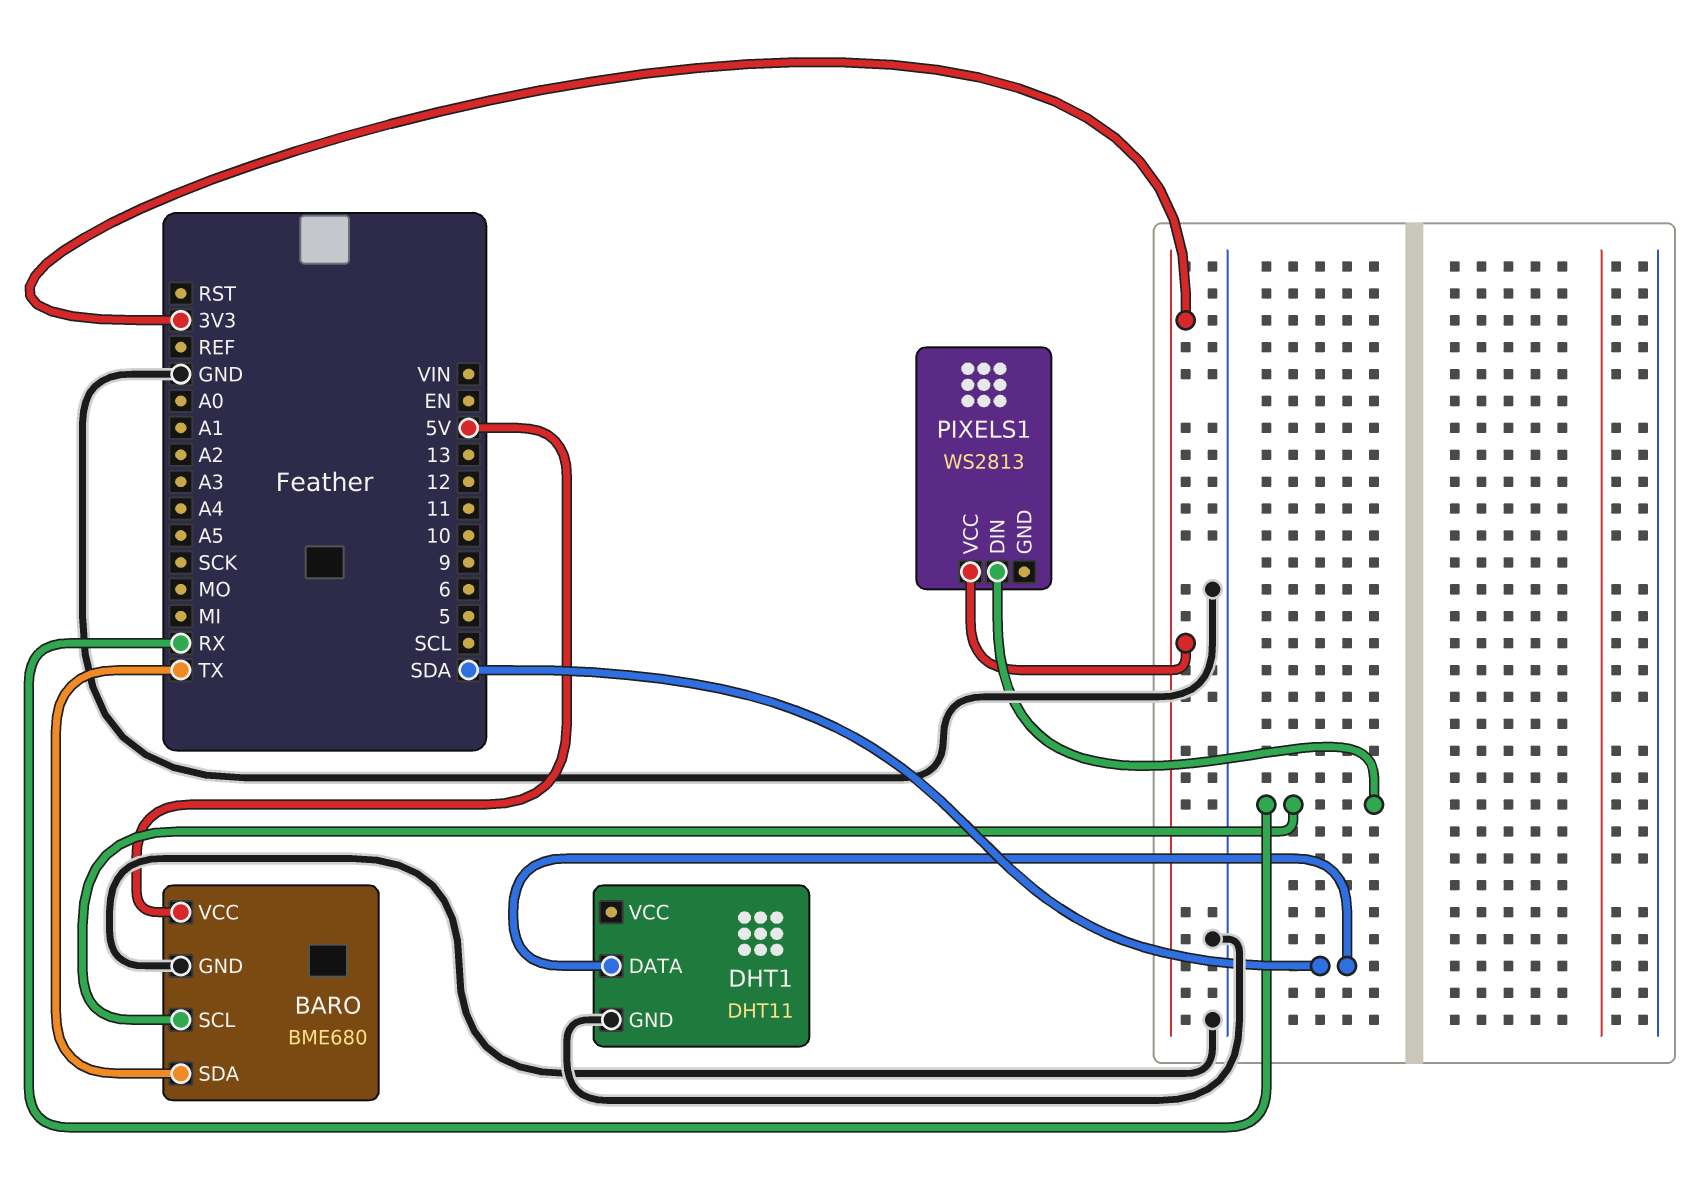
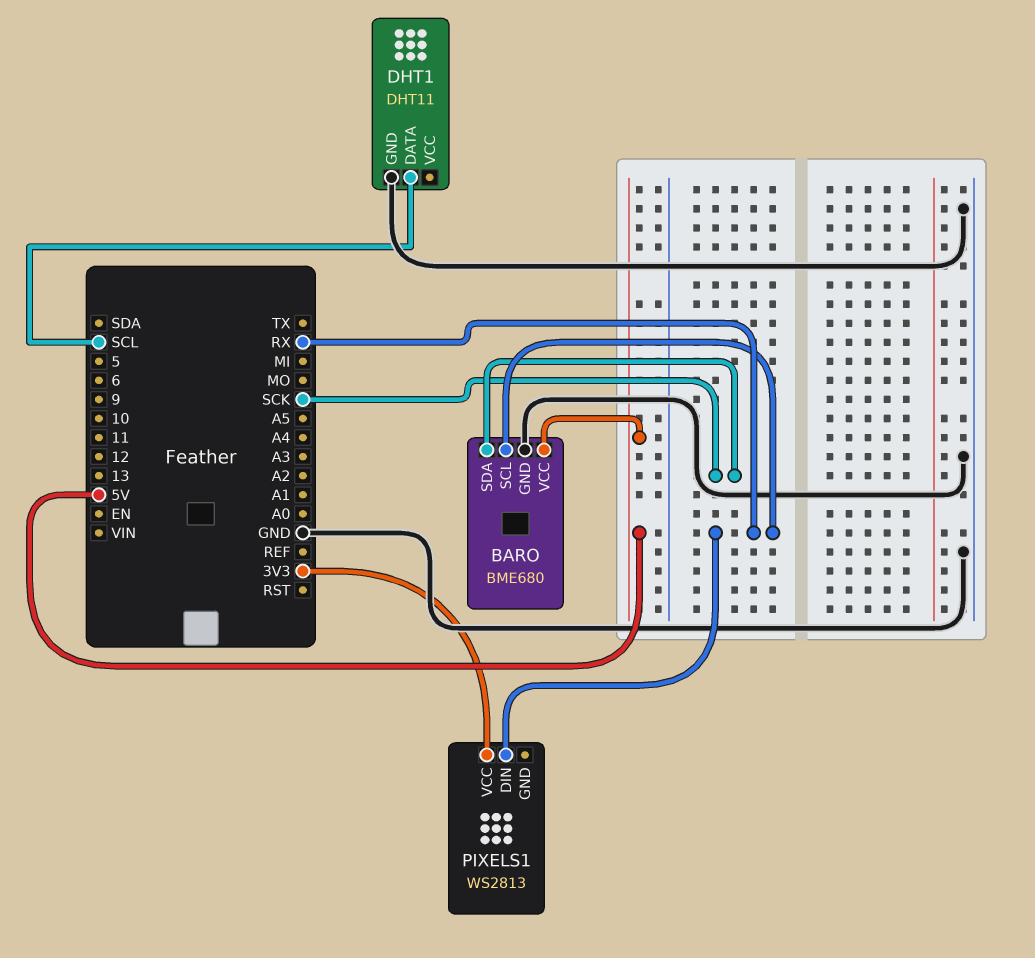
BARO pin SDA: TX -> SCK
DHT1 pin DATA: SDA -> SCL

